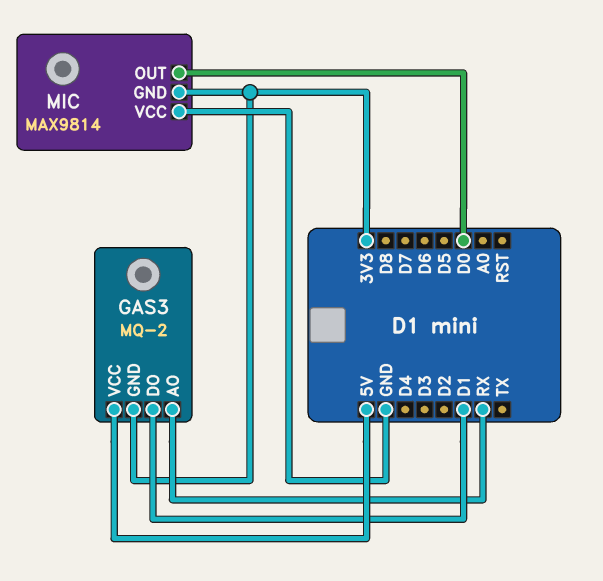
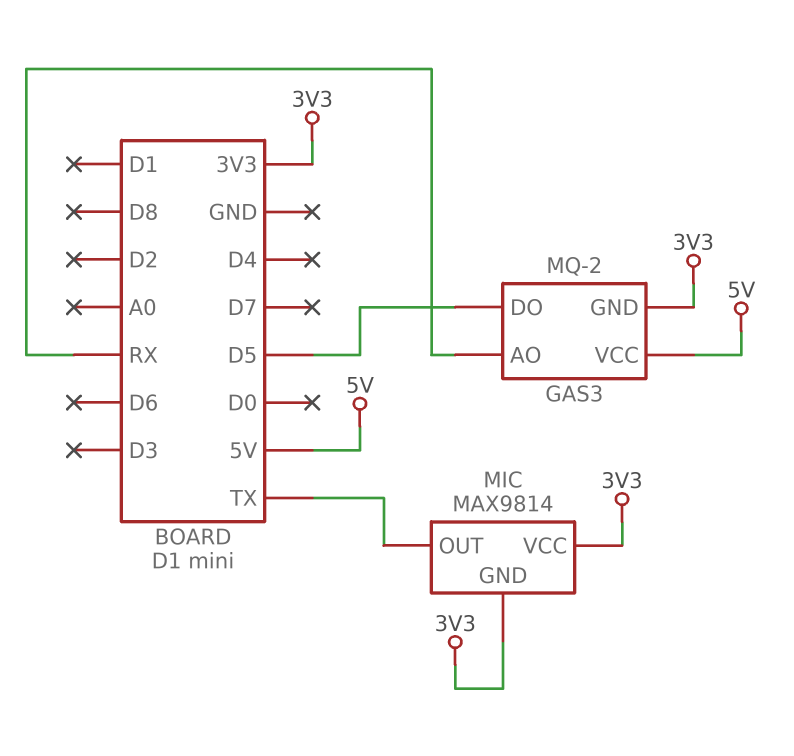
GAS3 pin DO: D1 -> D5
MIC pin OUT: D0 -> TX
MIC pin VCC: GND -> 3V3

